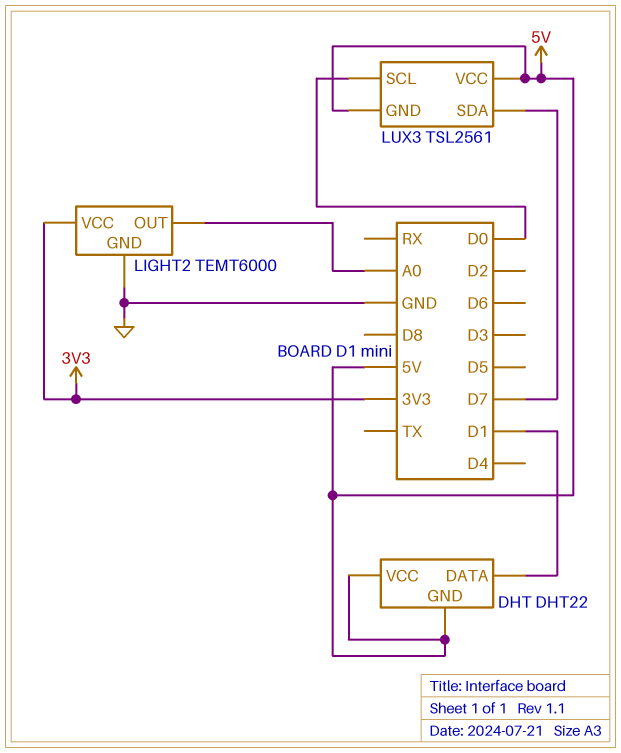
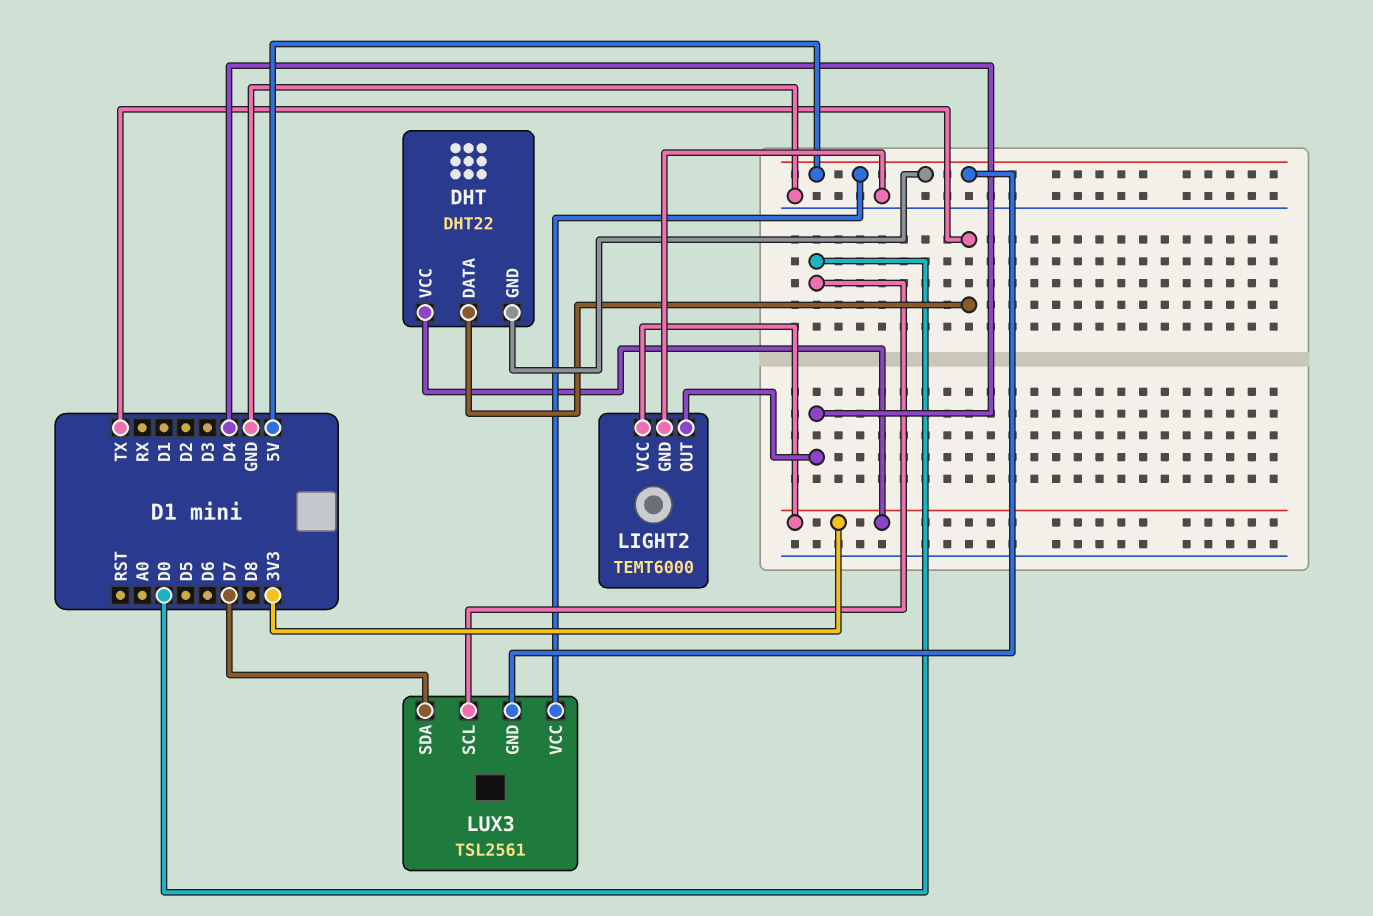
DHT pin DATA: D1 -> TX
DHT pin VCC: 5V -> 3V3
LIGHT2 pin OUT: A0 -> D4

